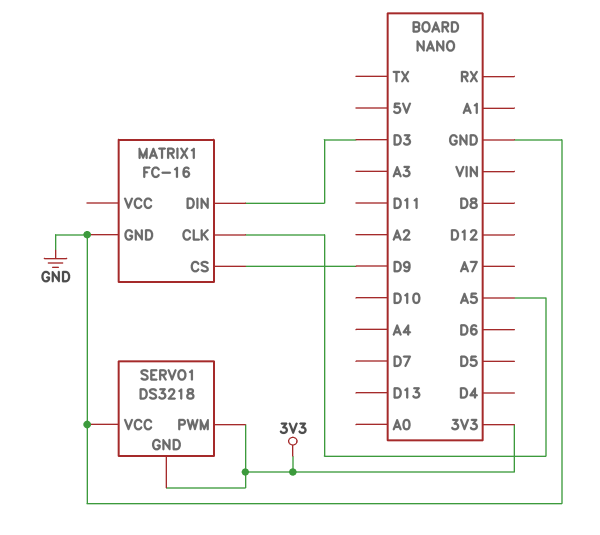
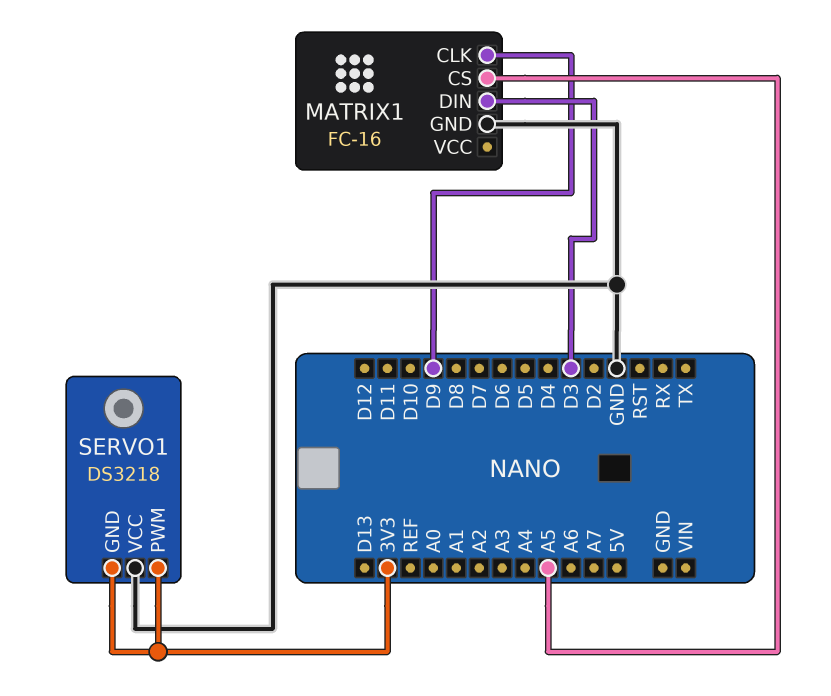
MATRIX1 pin CLK: A5 -> D9
MATRIX1 pin CS: D9 -> A5

